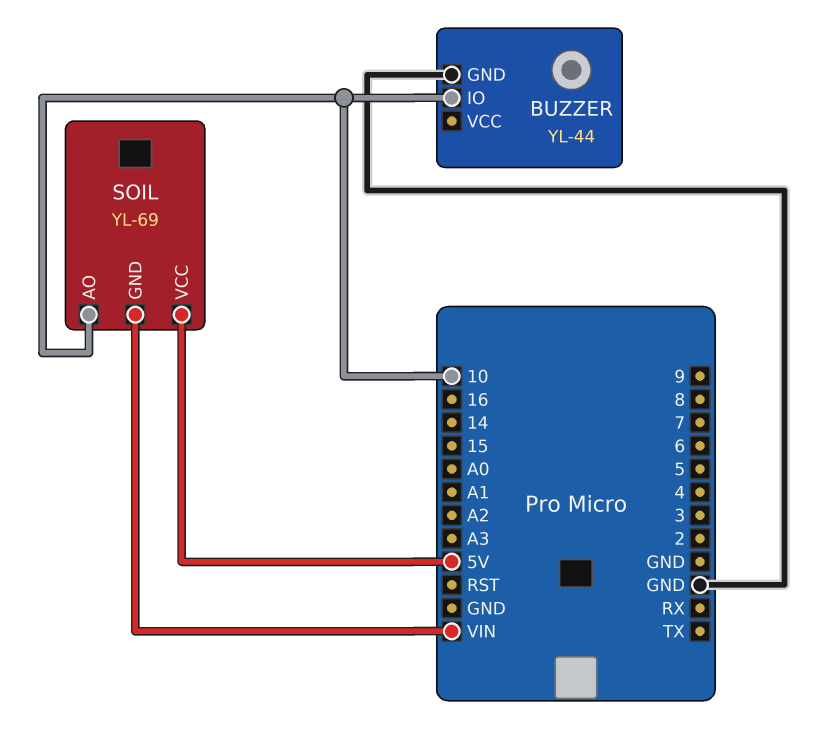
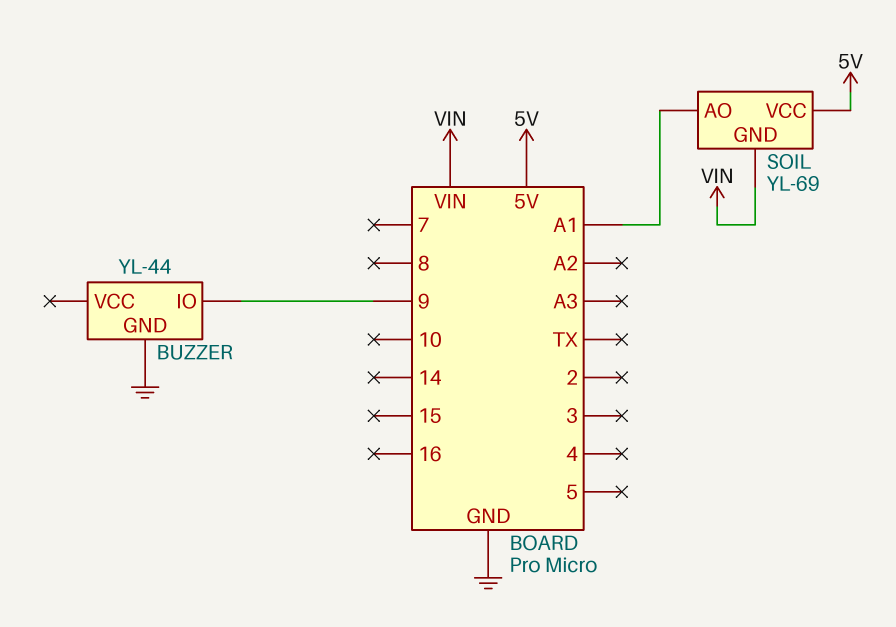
BUZZER pin IO: 10 -> 9
SOIL pin AO: 10 -> A1

